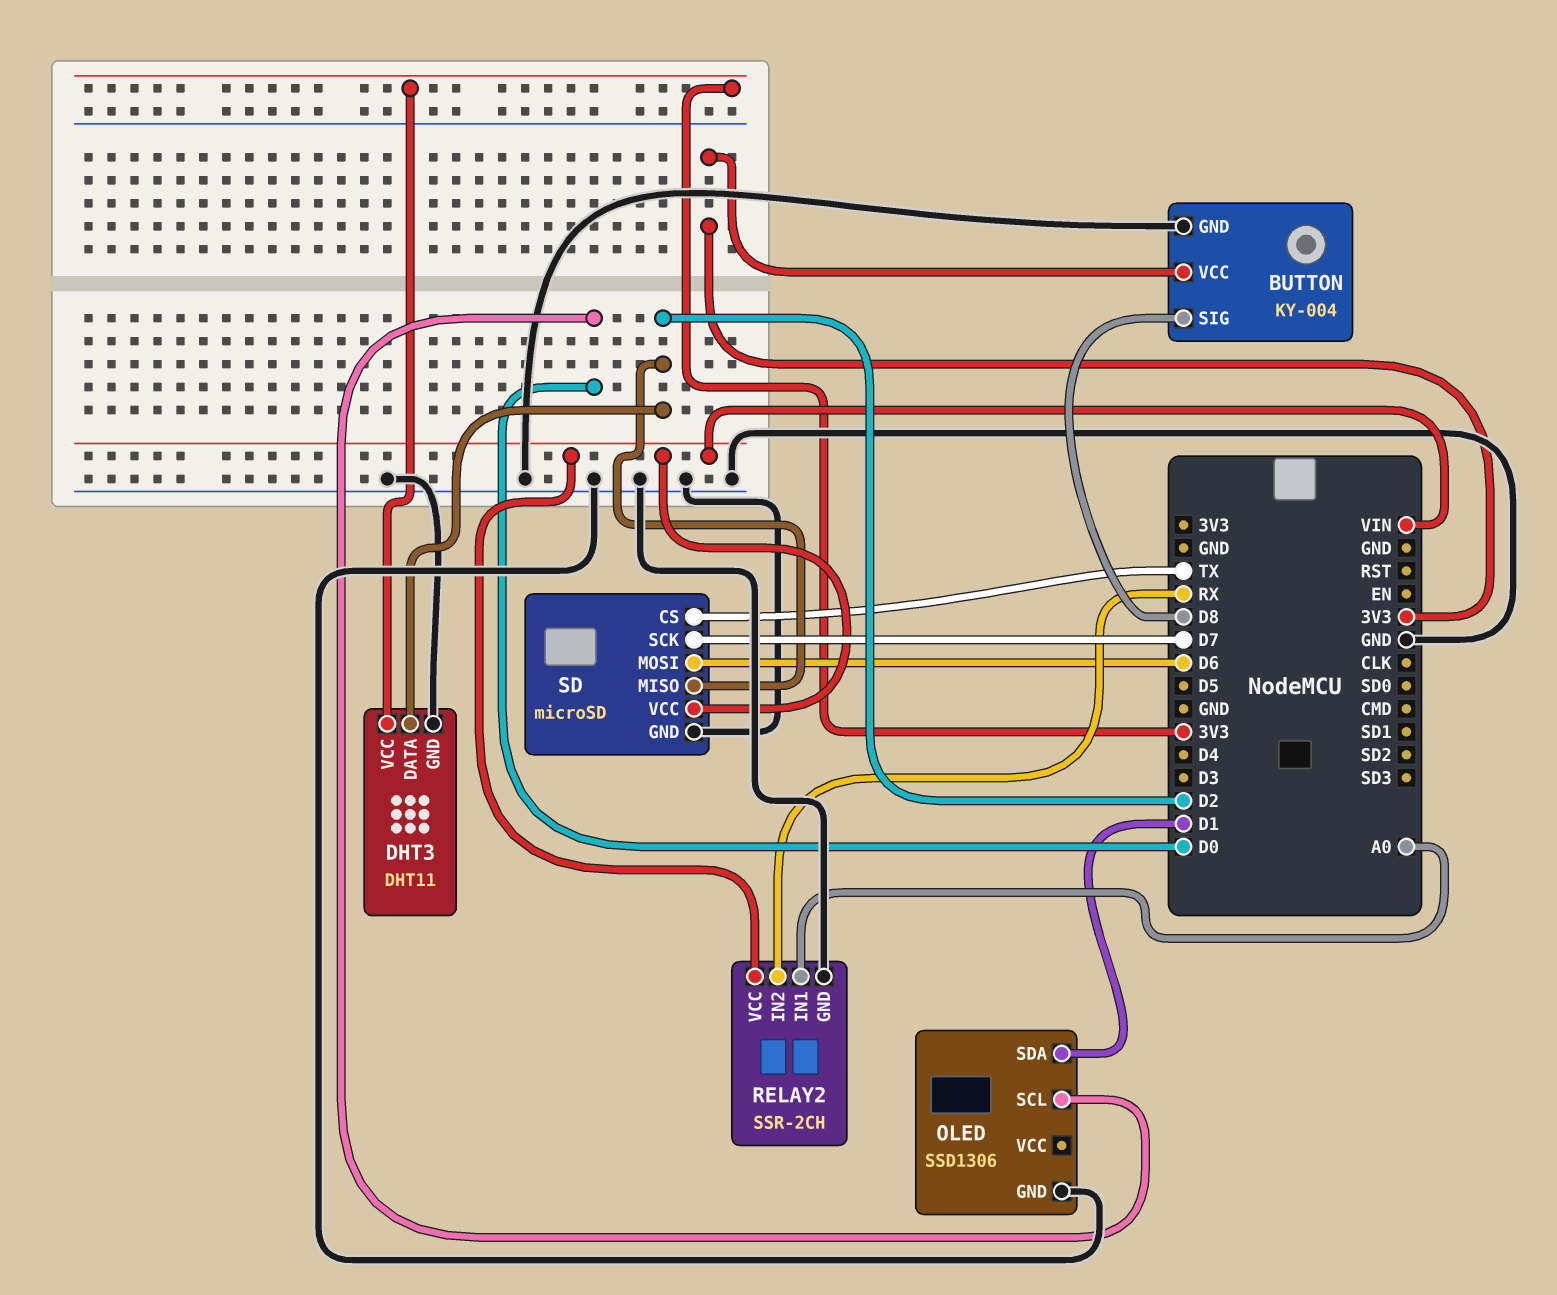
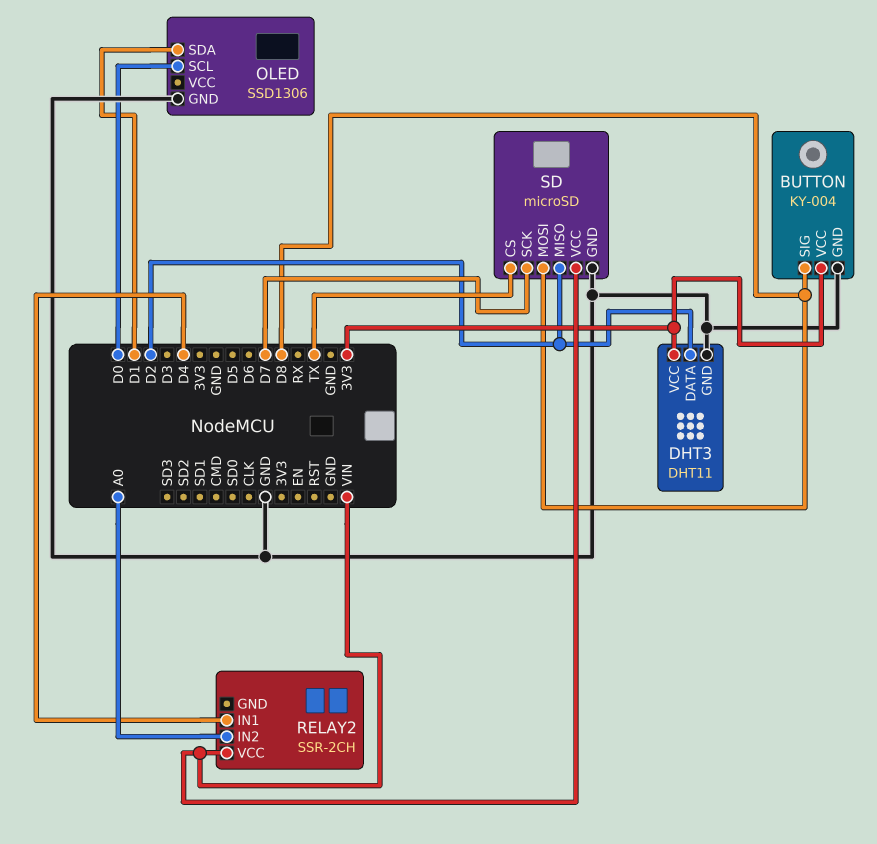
RELAY2 pin GND: GND -> none
RELAY2 pin IN1: A0 -> D4
RELAY2 pin IN2: RX -> A0
SD pin MOSI: D6 -> D8

